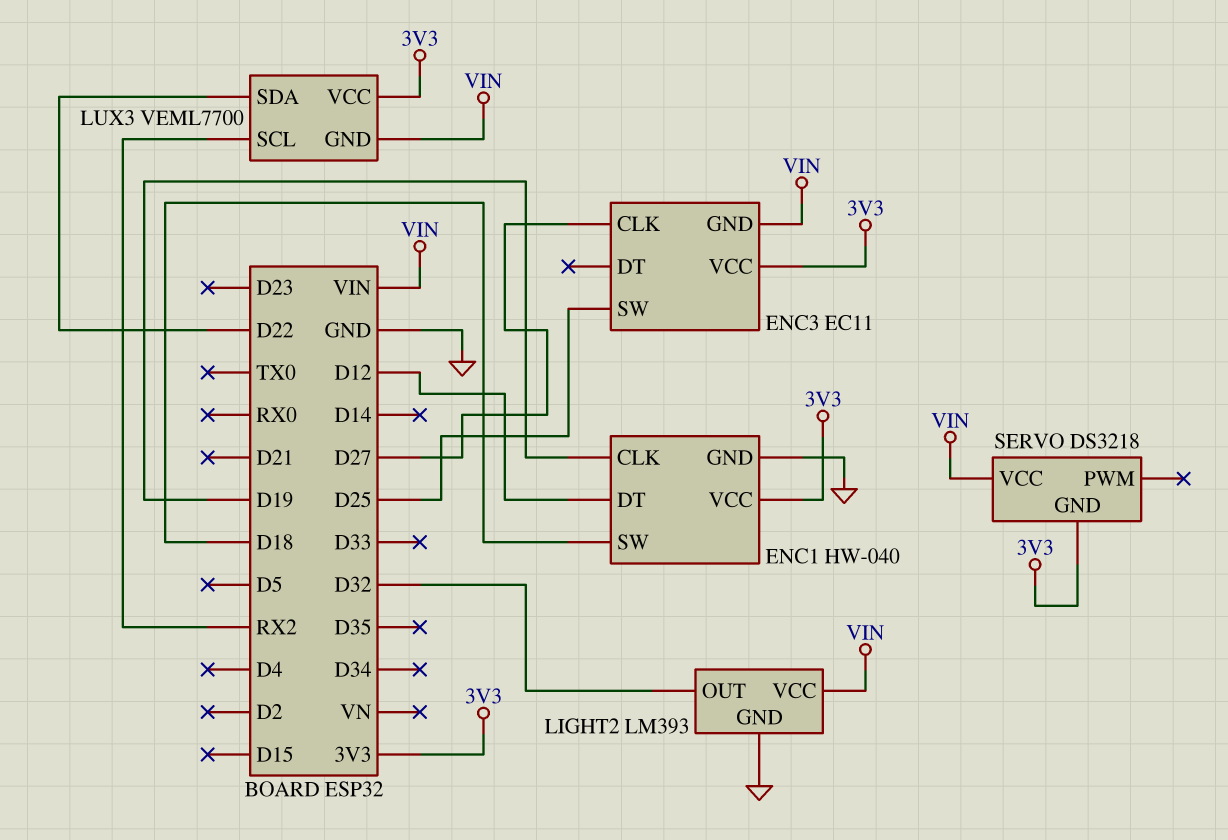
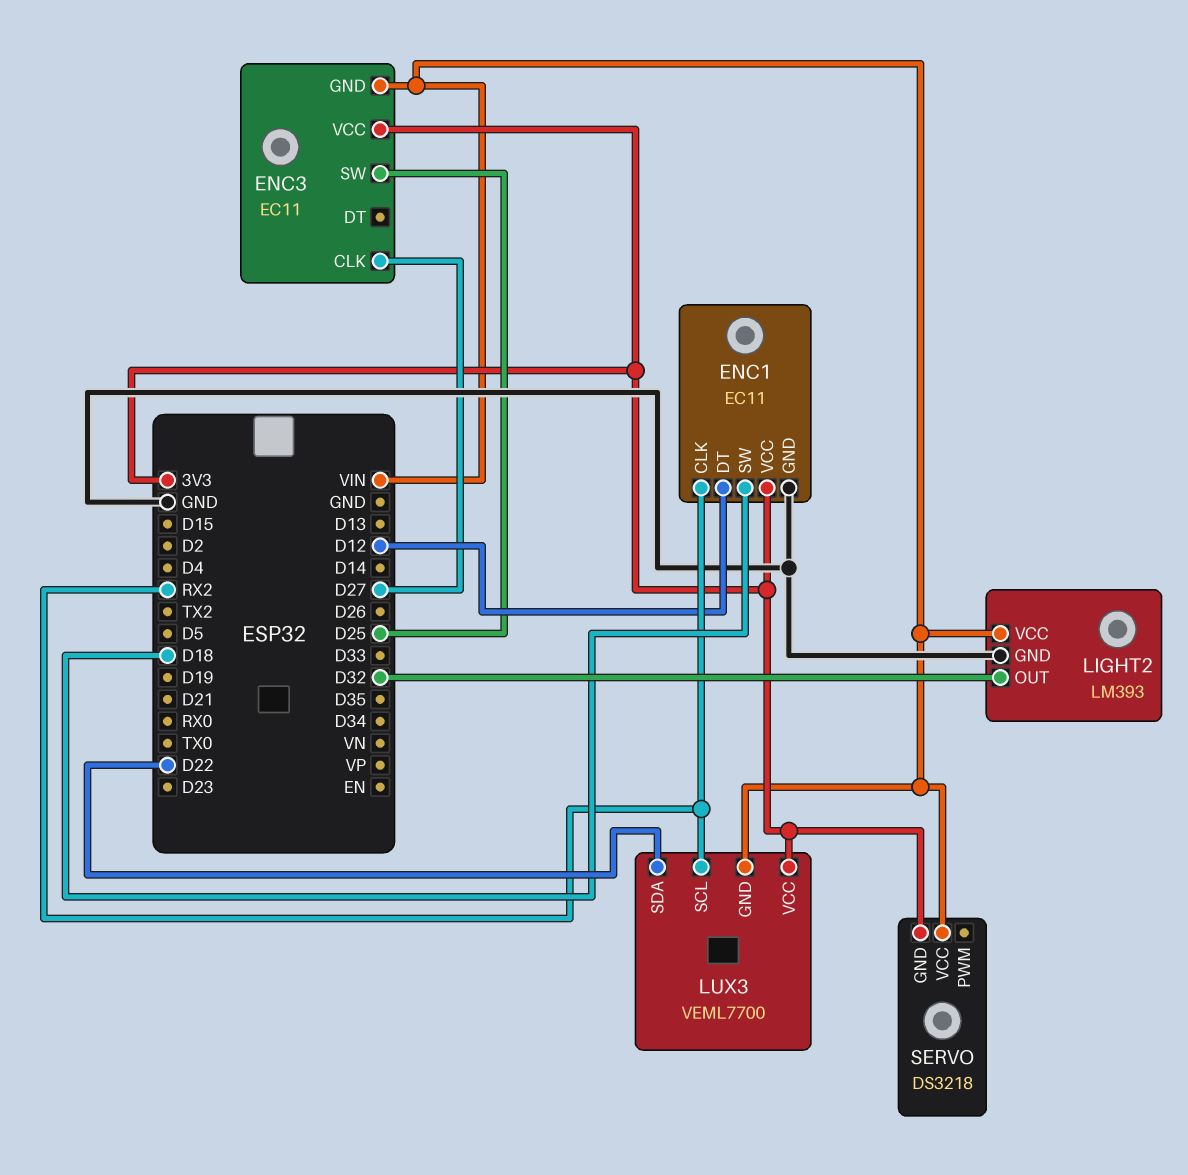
ENC1: HW-040 -> EC11
ENC1 pin CLK: D19 -> RX2

